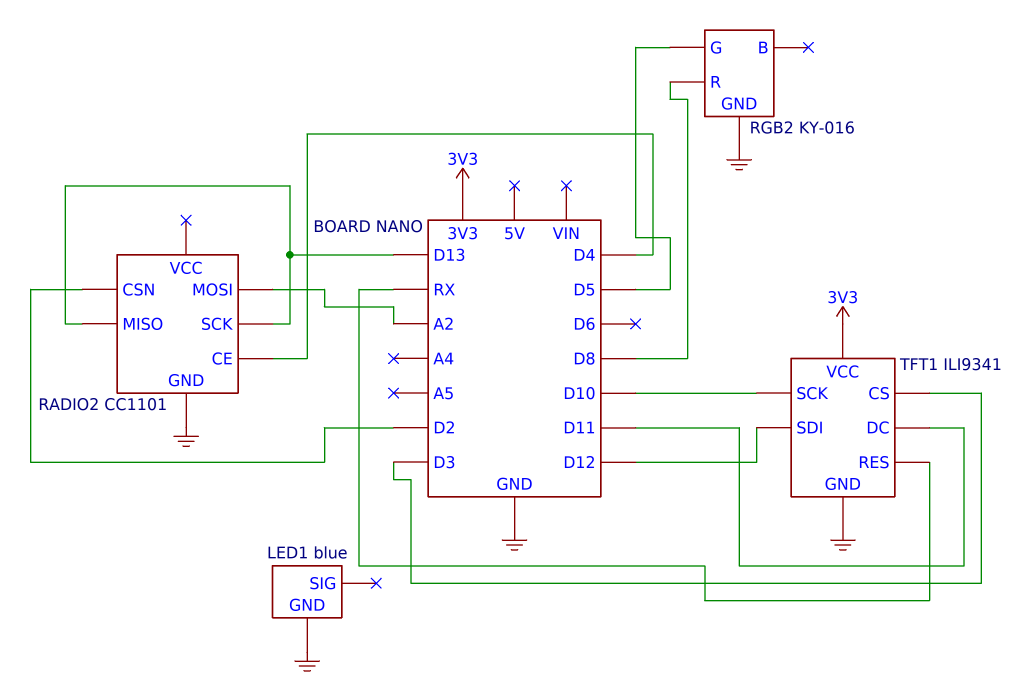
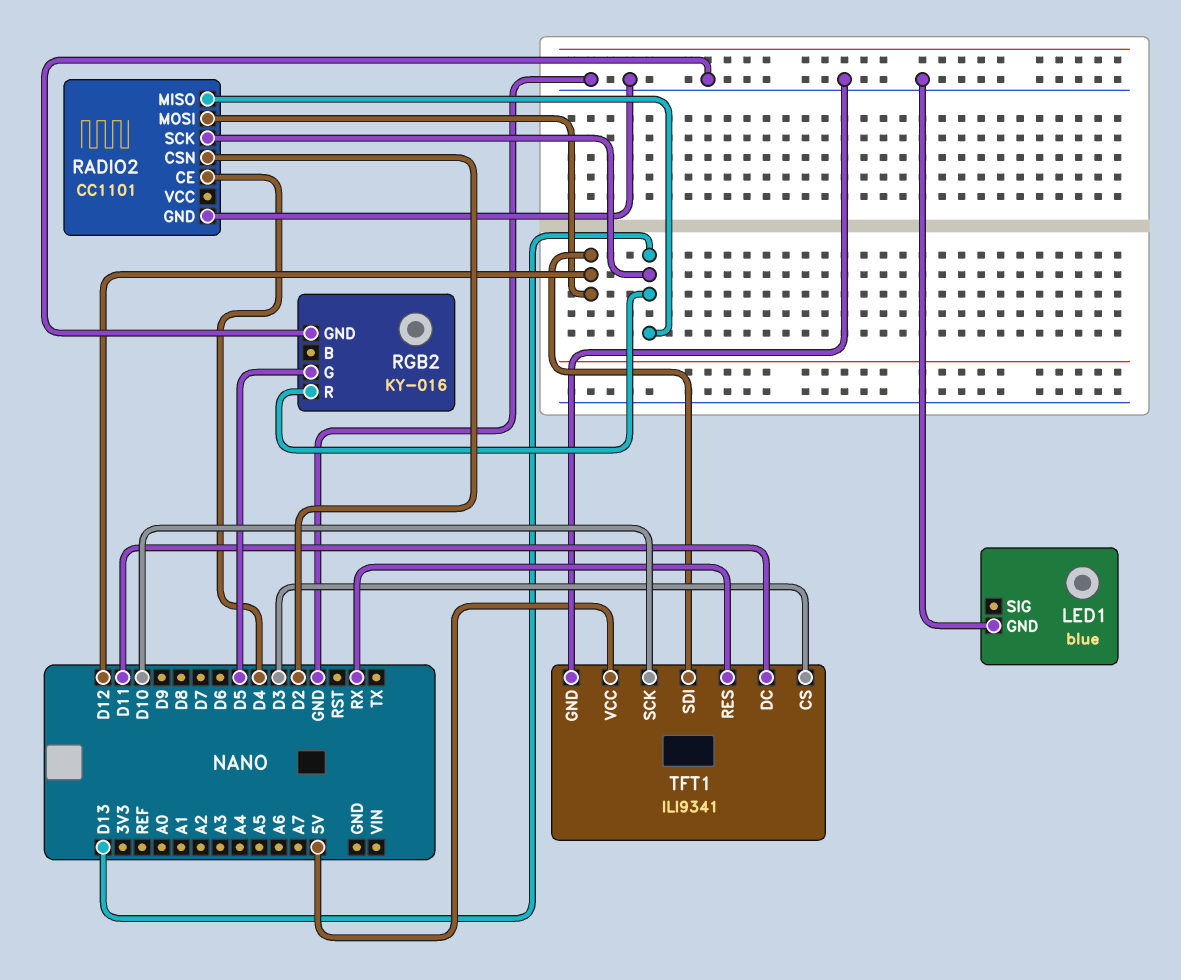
RADIO2 pin MOSI: A2 -> D12
RGB2 pin R: D8 -> D13
TFT1 pin VCC: 3V3 -> 5V

